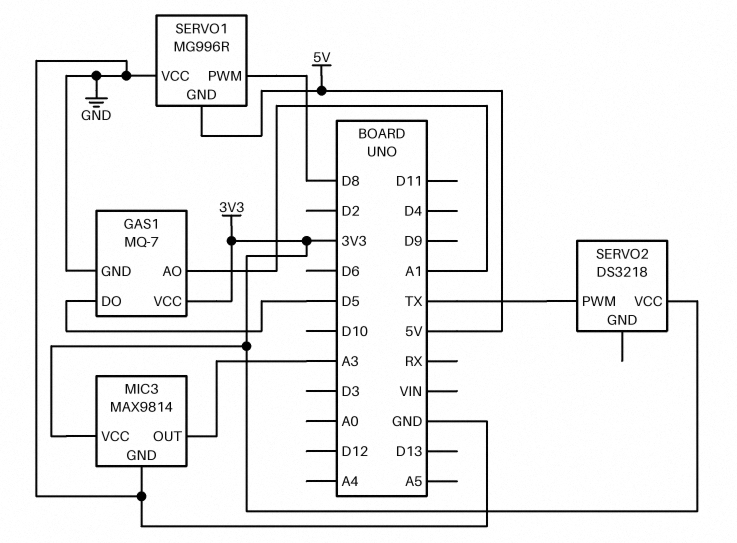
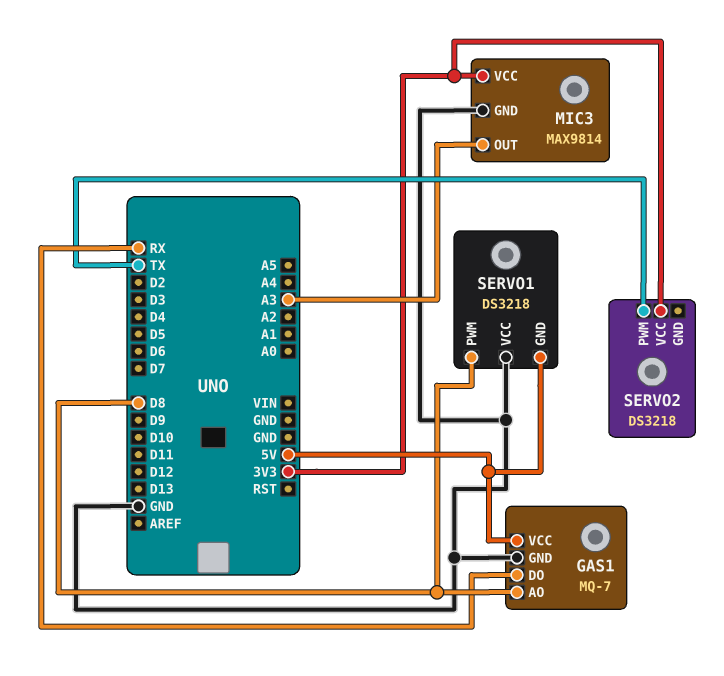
GAS1 pin AO: A1 -> D8
GAS1 pin DO: D5 -> RX
GAS1 pin VCC: 3V3 -> 5V
SERVO1: MG996R -> DS3218

